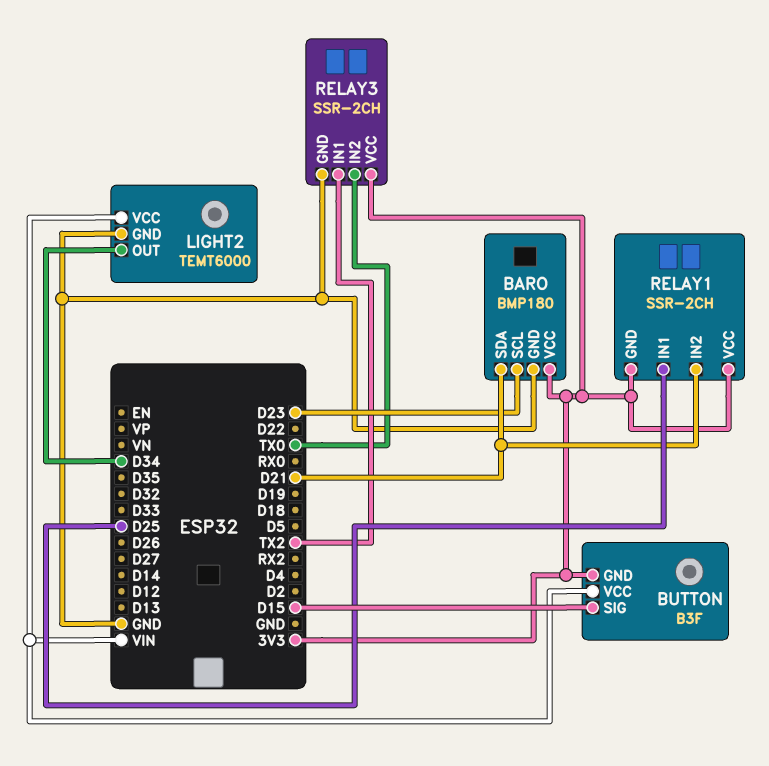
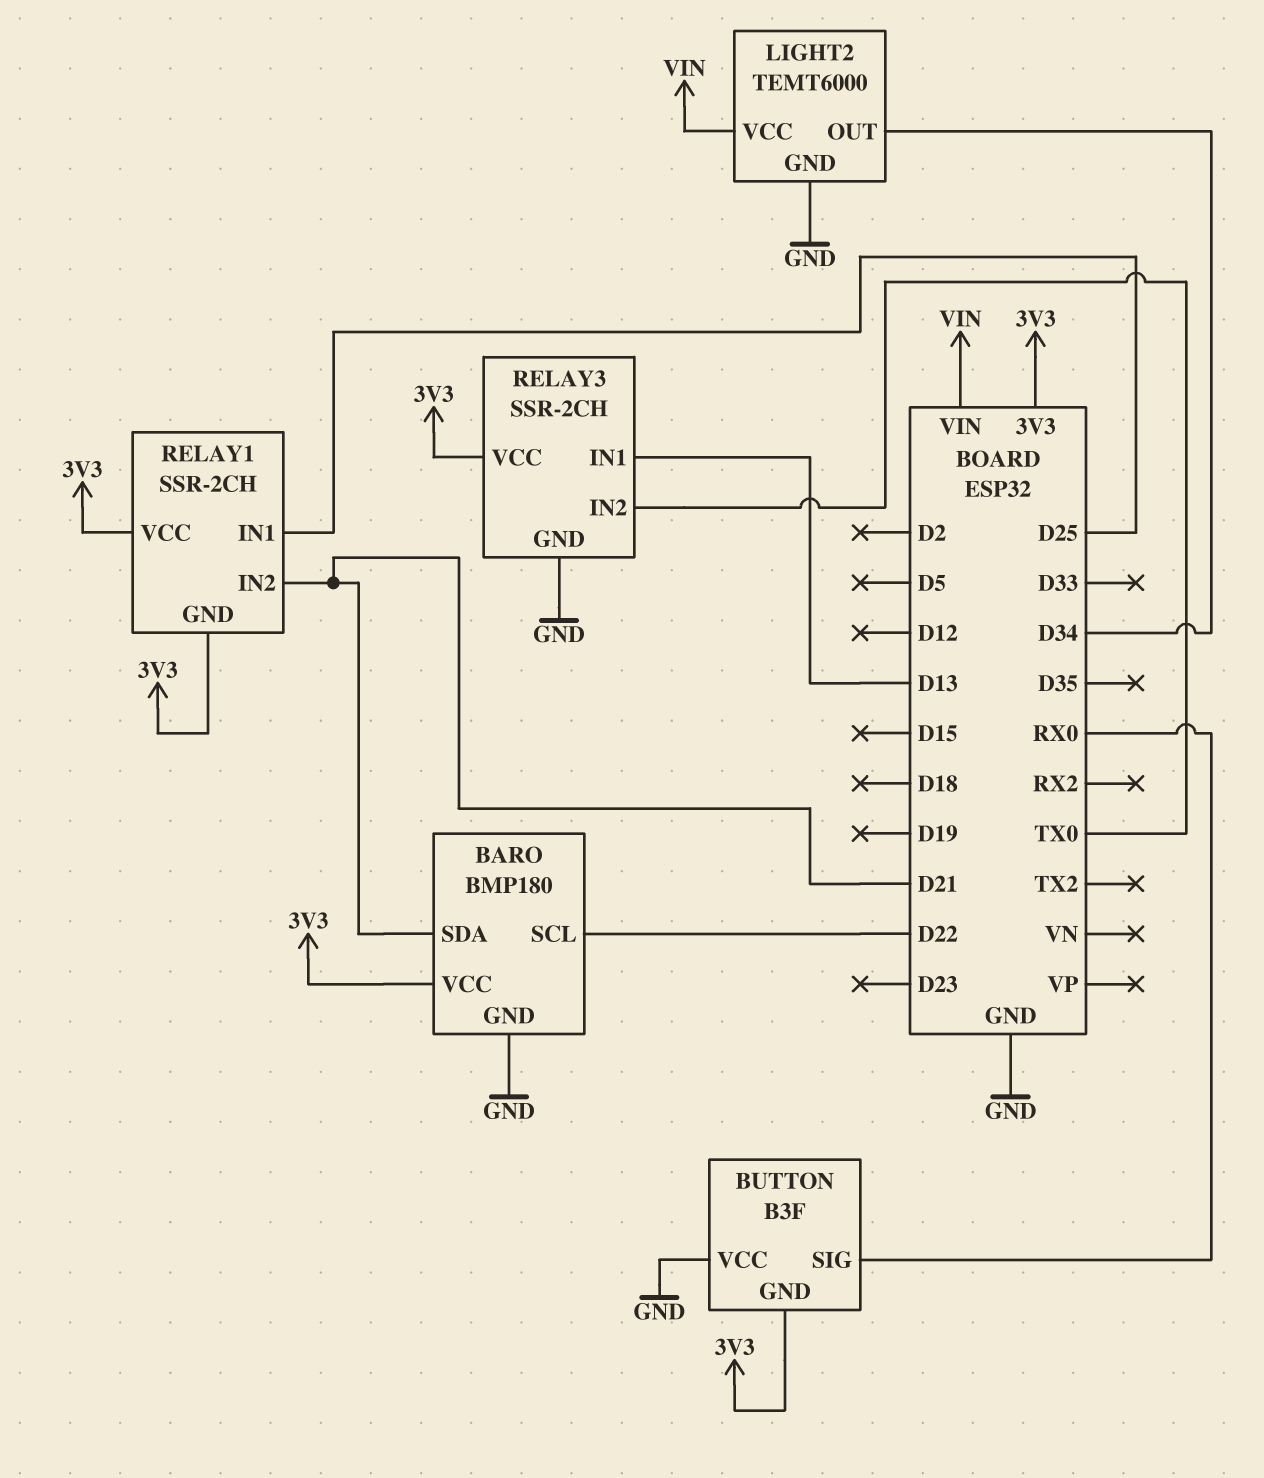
BARO pin SCL: D23 -> D22
BUTTON pin SIG: D15 -> RX0
BUTTON pin VCC: VIN -> GND
RELAY3 pin IN1: TX2 -> D13

